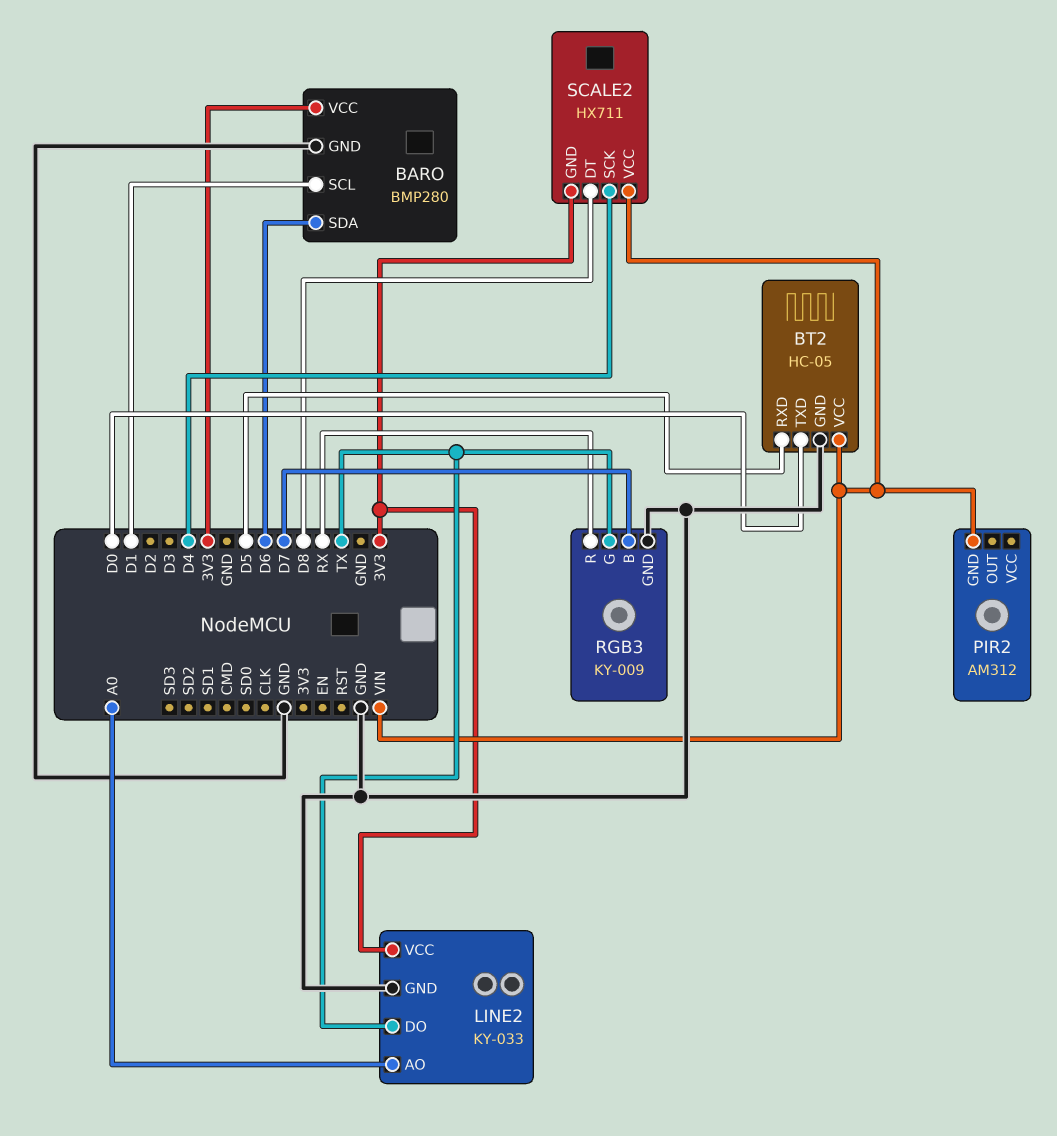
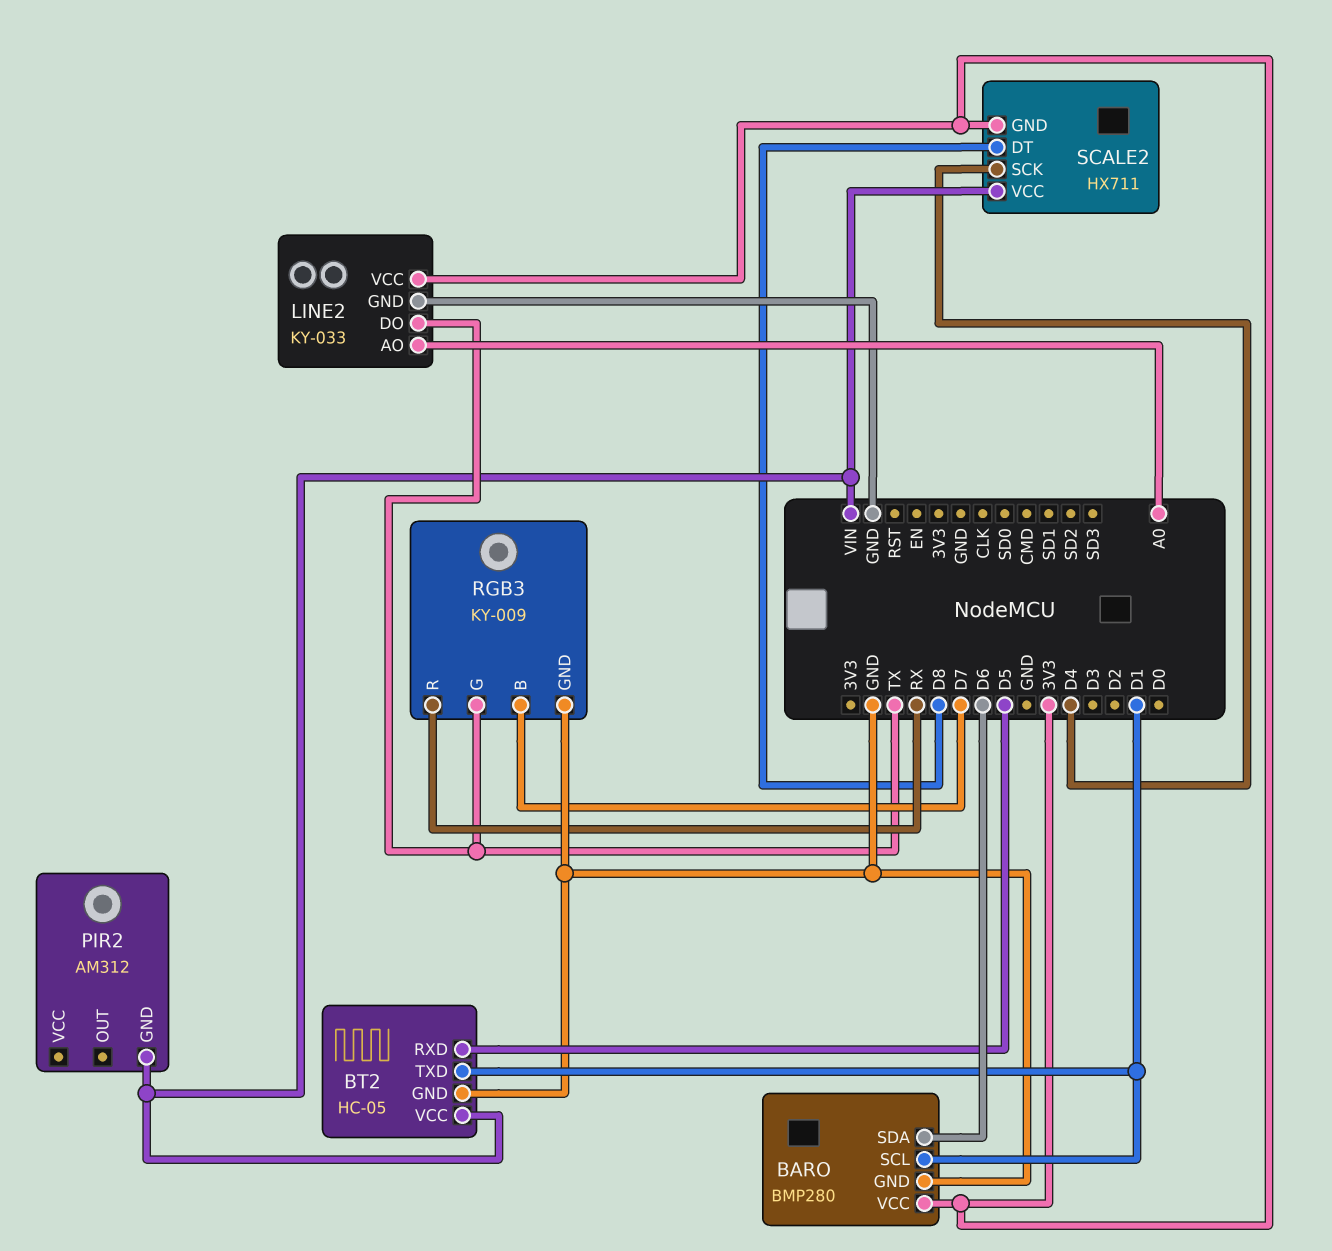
BT2 pin TXD: D0 -> D1

